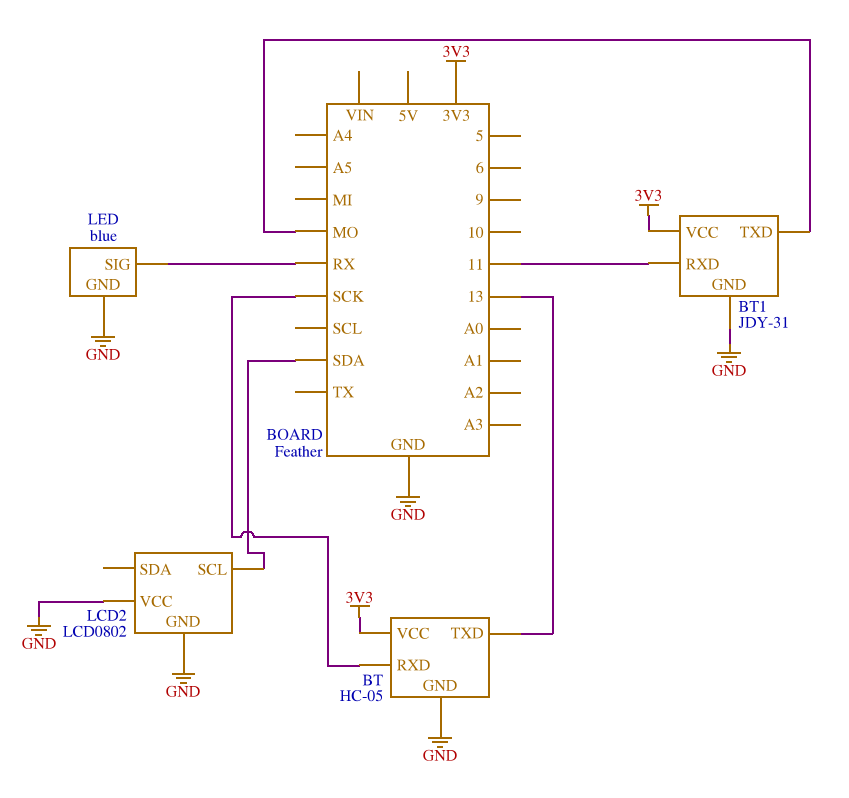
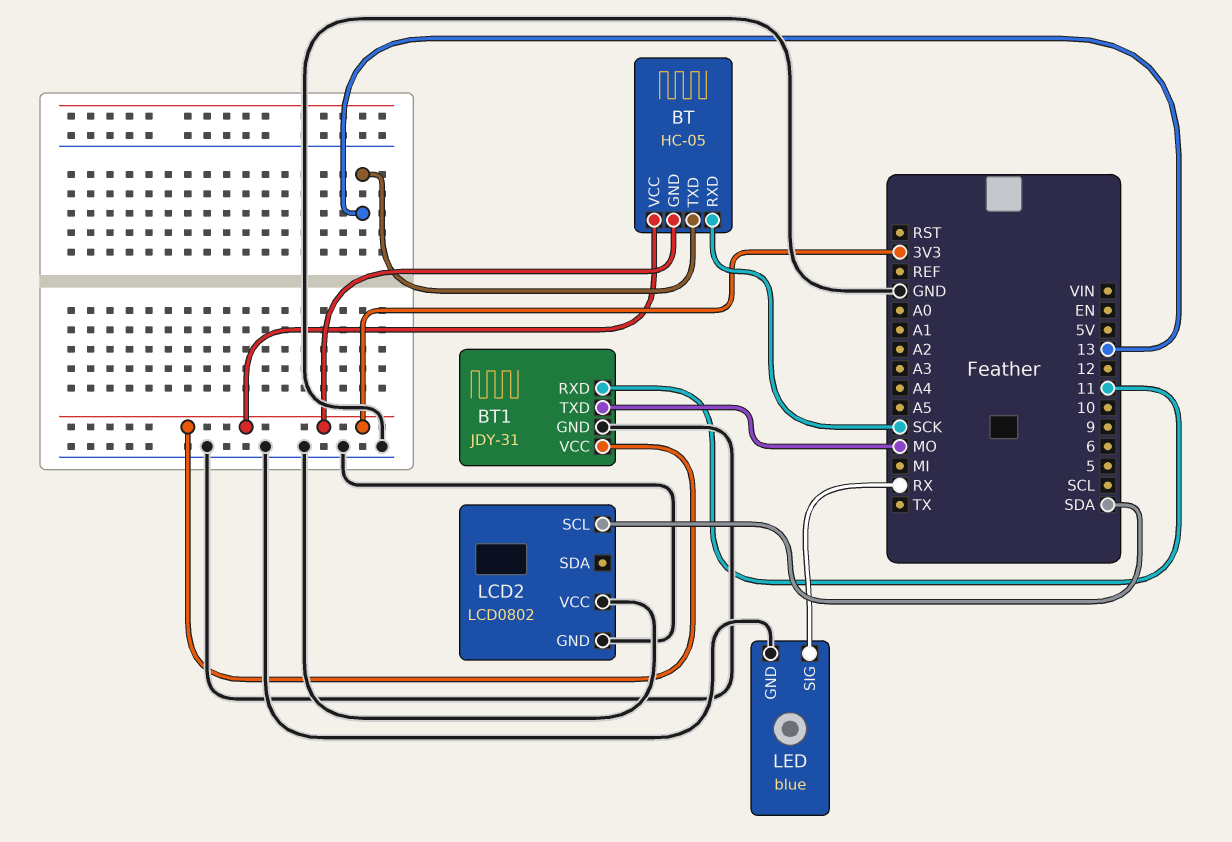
BT pin GND: GND -> 3V3

